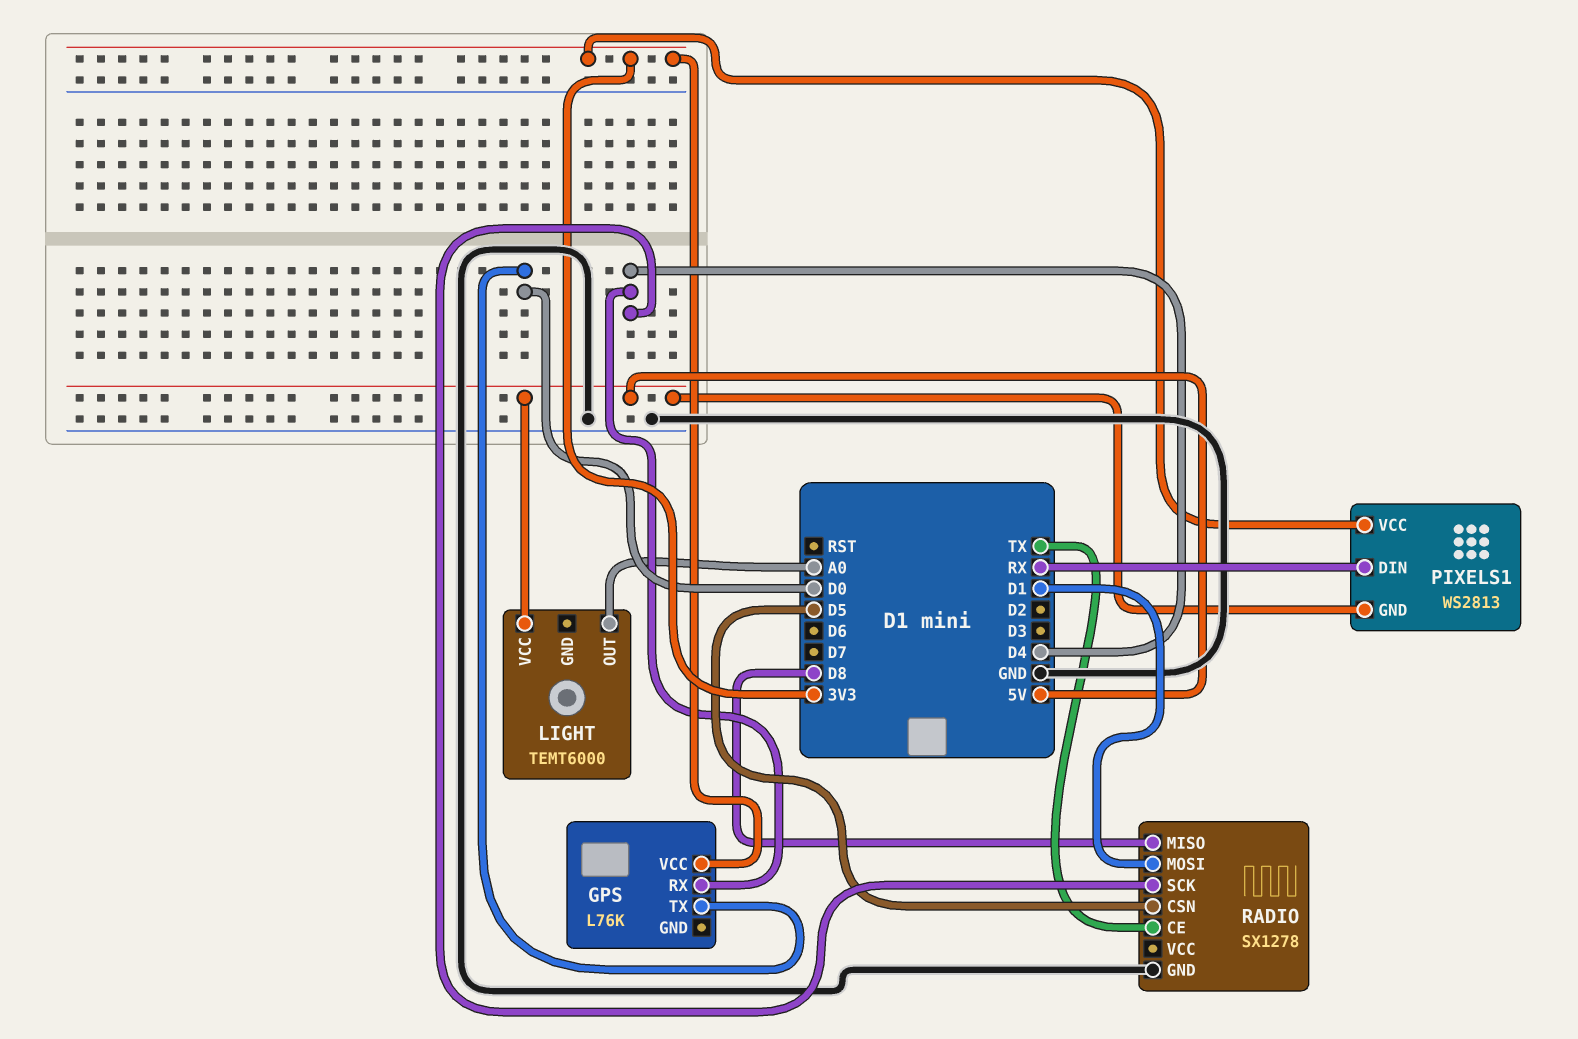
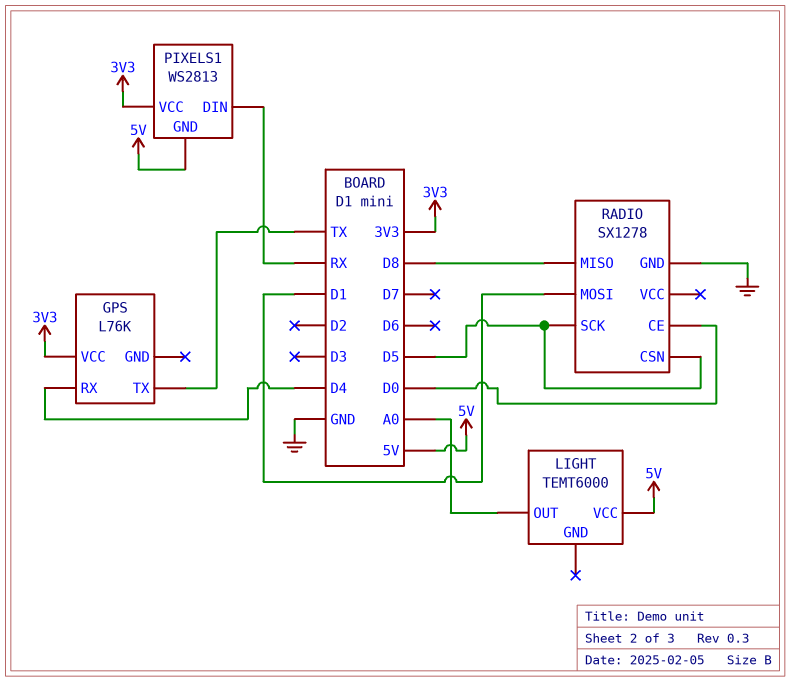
GPS pin TX: D0 -> TX
RADIO pin CE: TX -> D0
RADIO pin SCK: D4 -> D5

